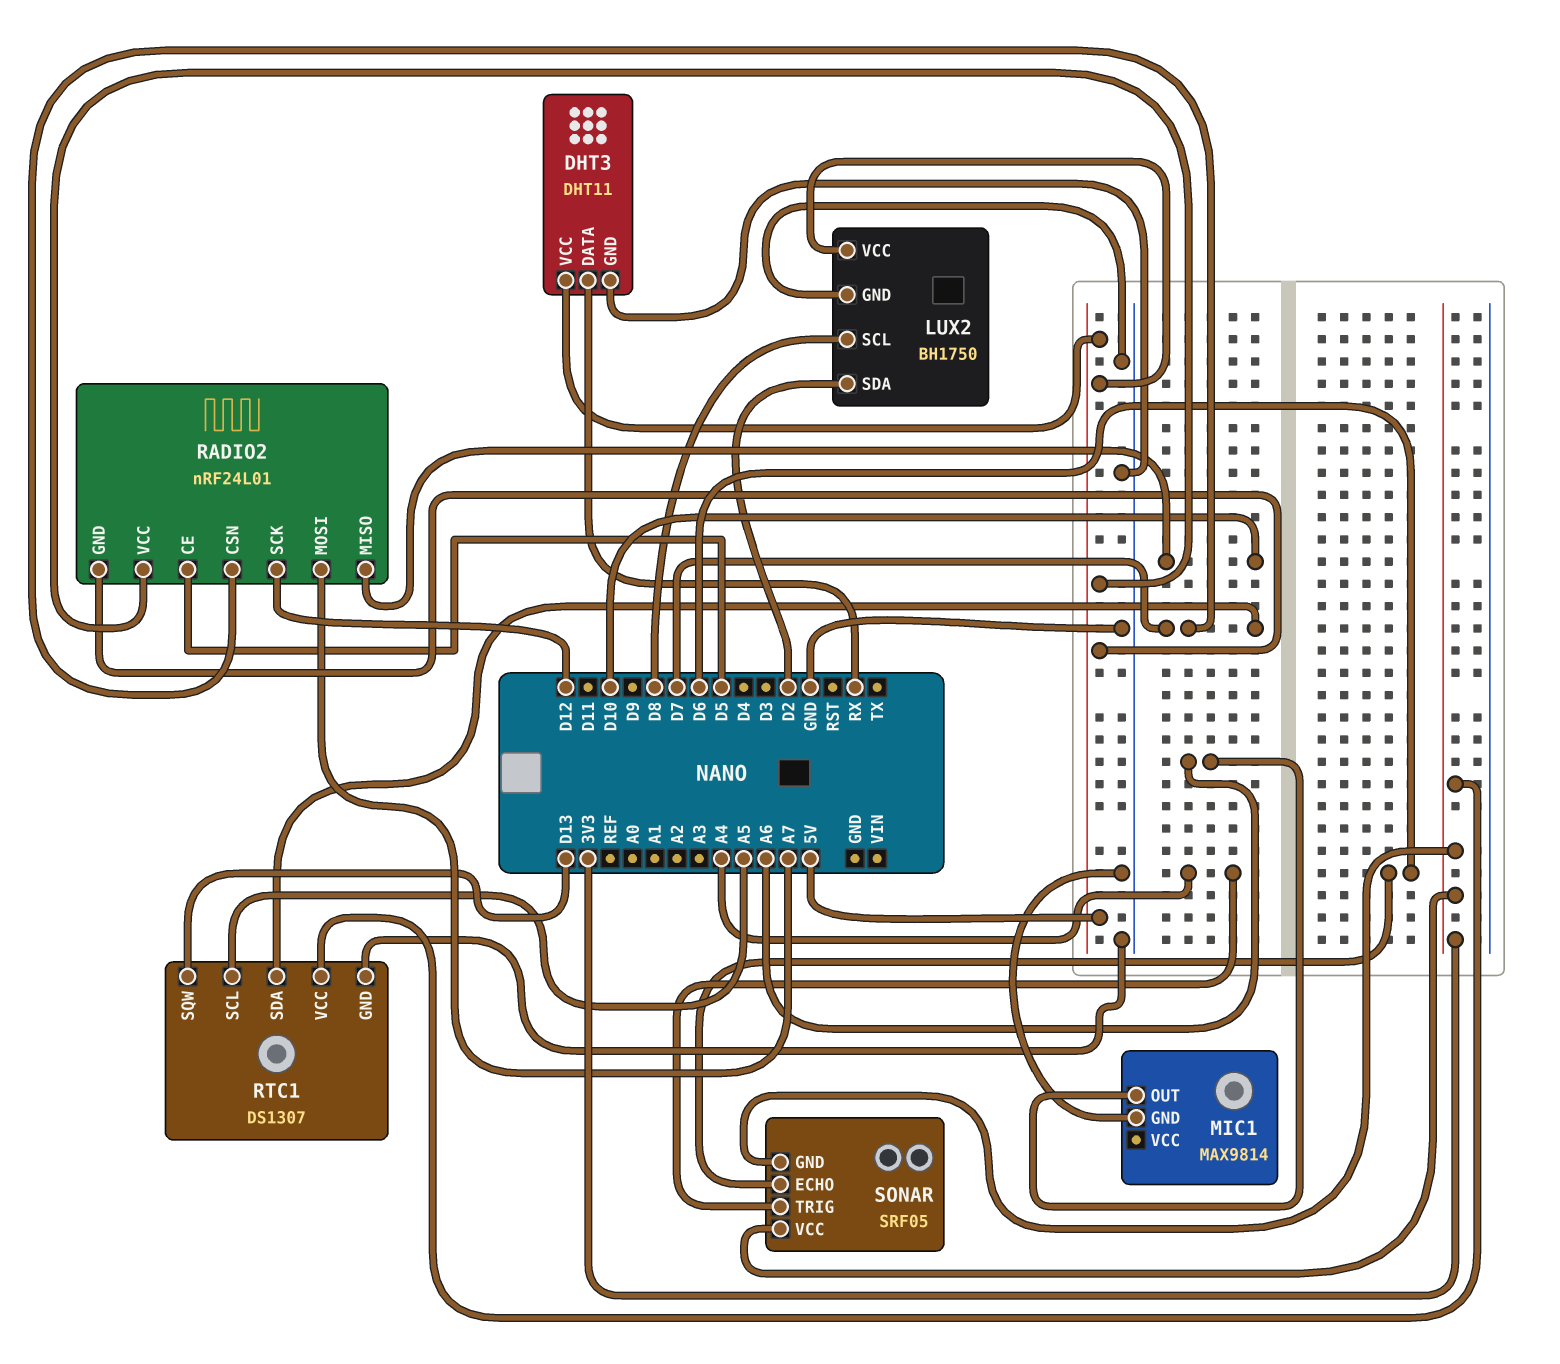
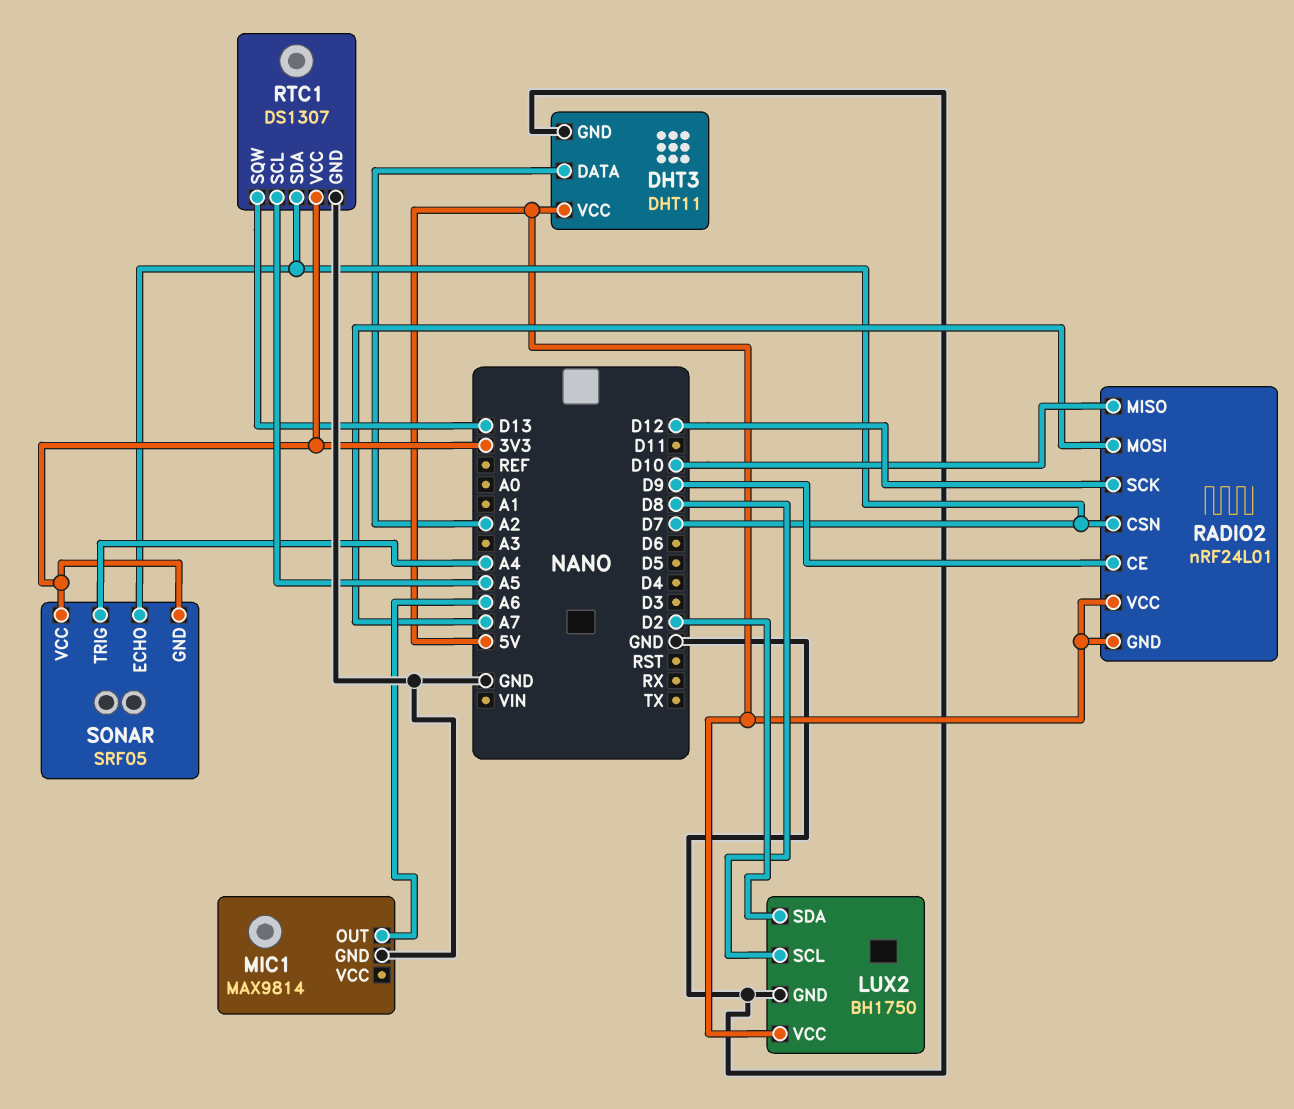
DHT3 pin DATA: RX -> A2
RADIO2 pin CE: D5 -> D9
SONAR pin ECHO: D6 -> D7

